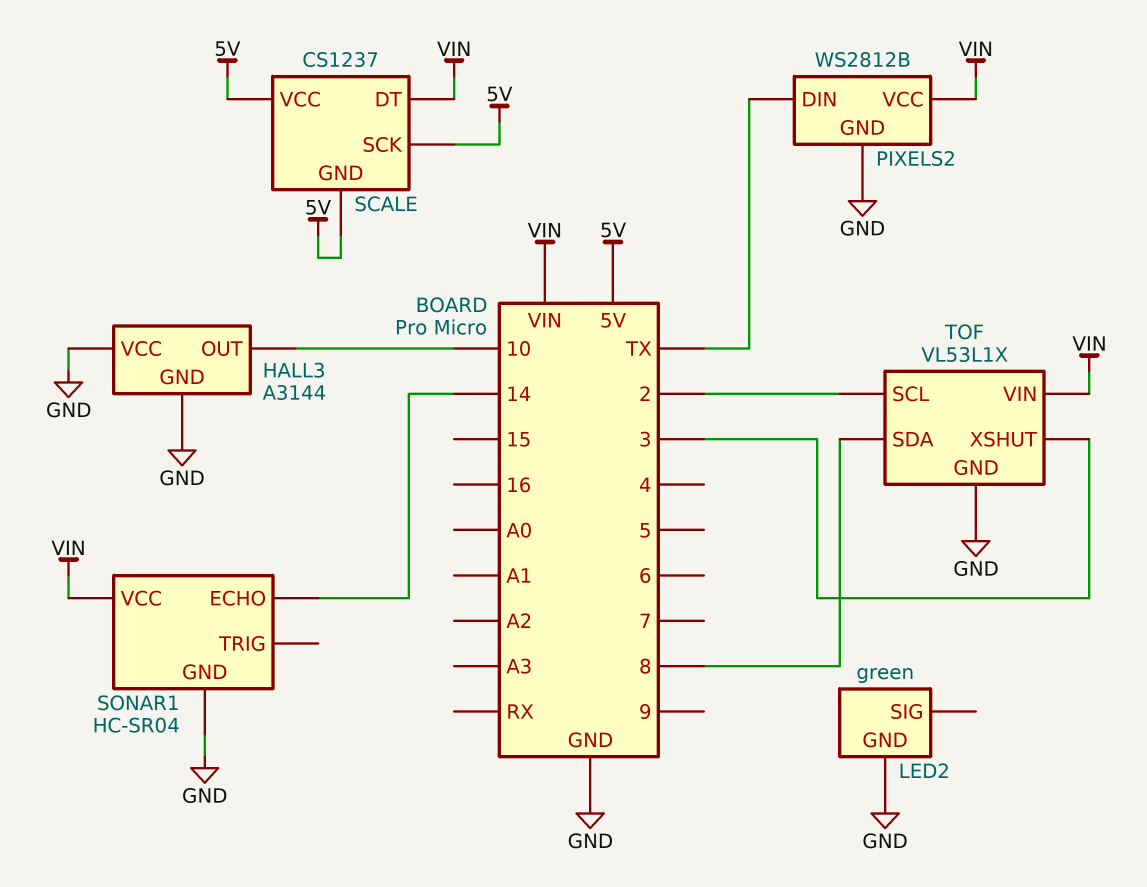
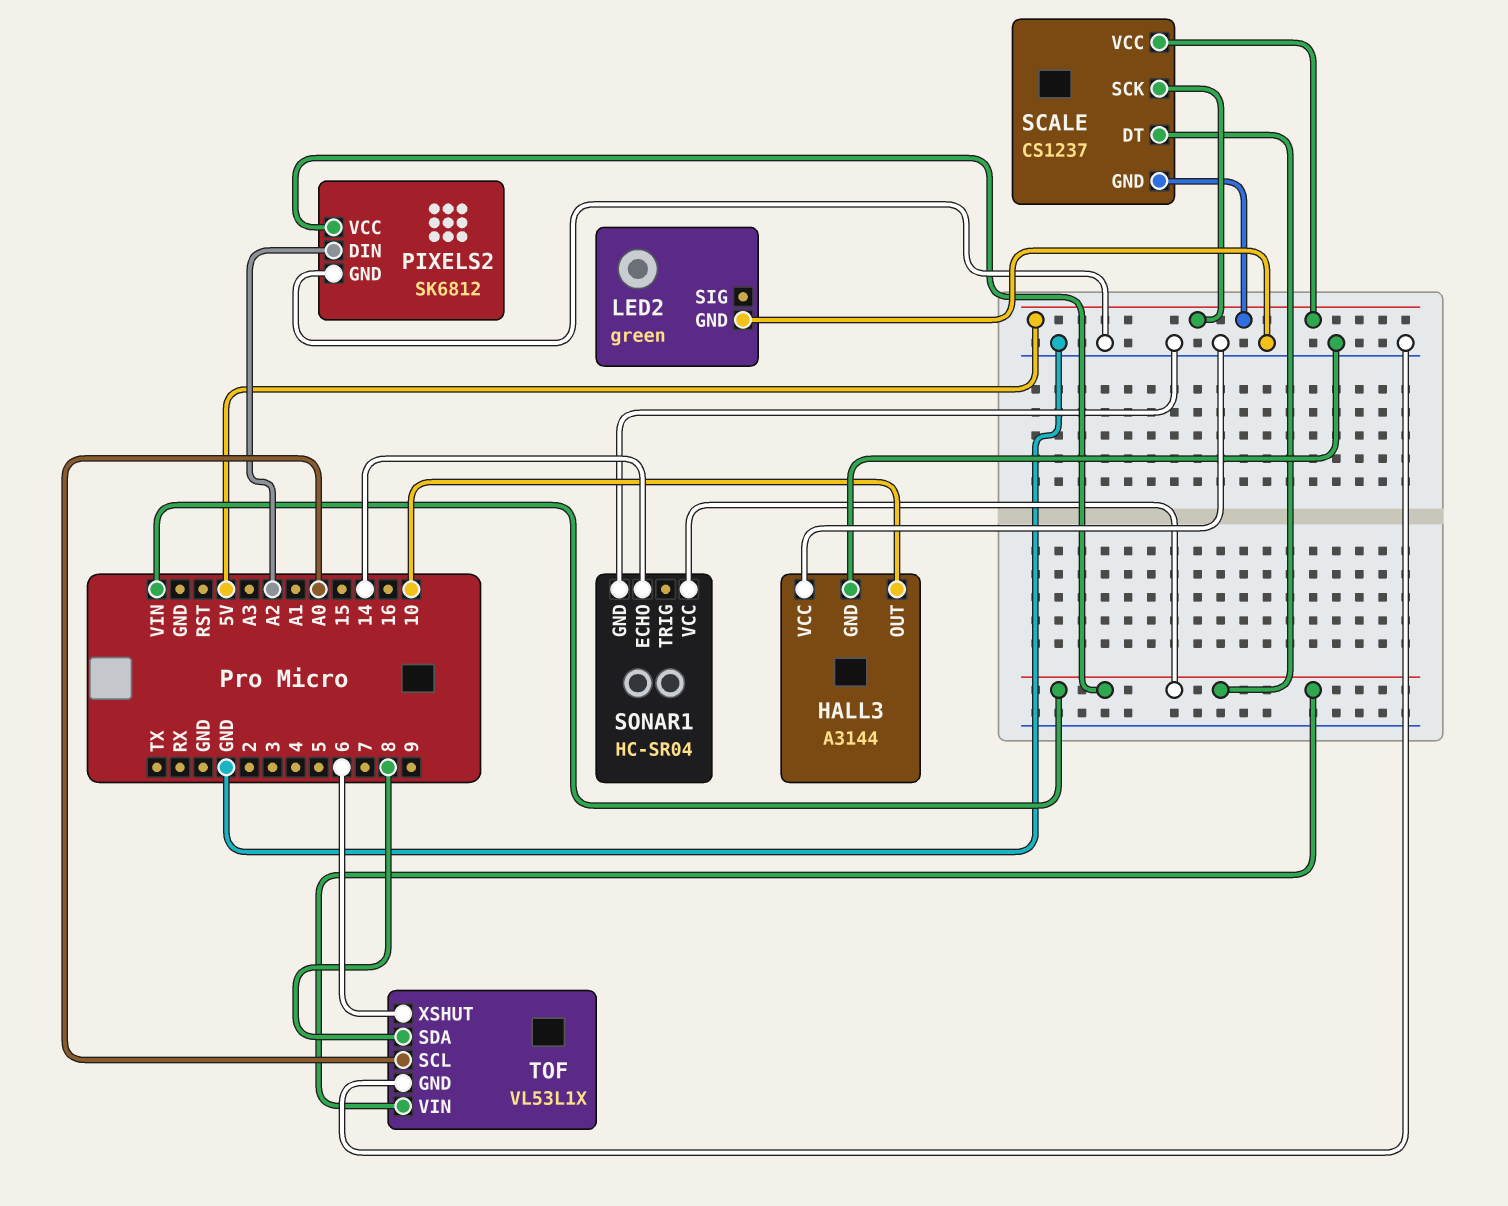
PIXELS2: WS2812B -> SK6812
PIXELS2 pin DIN: TX -> A2
TOF pin SCL: 2 -> A0
TOF pin XSHUT: 3 -> 6

